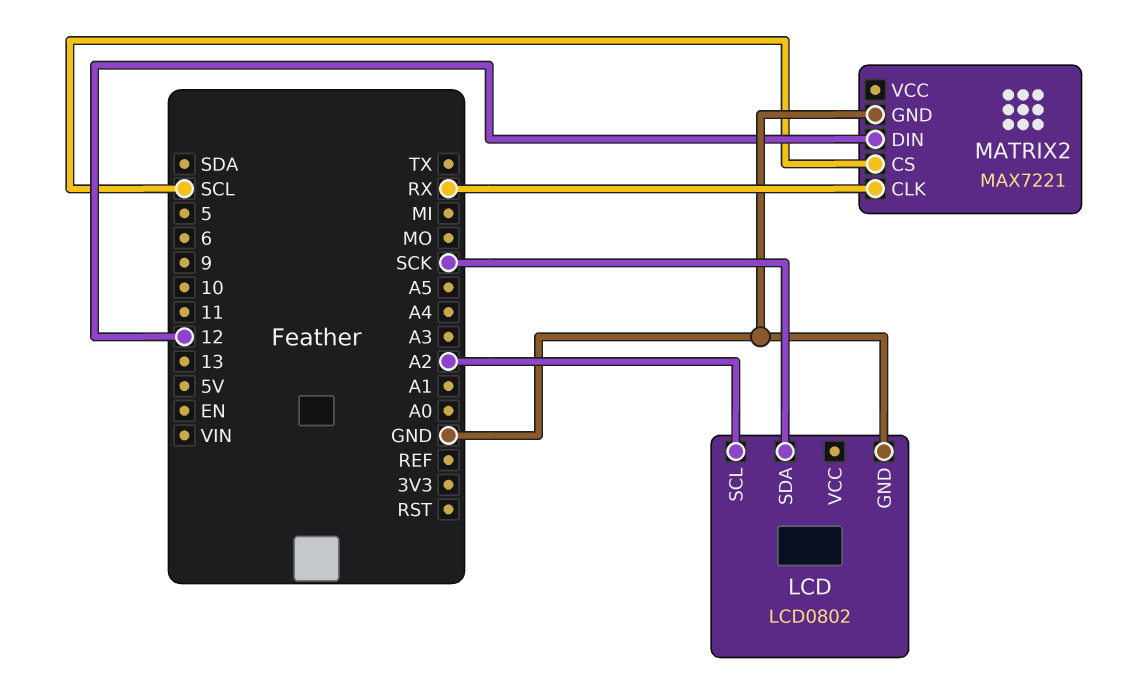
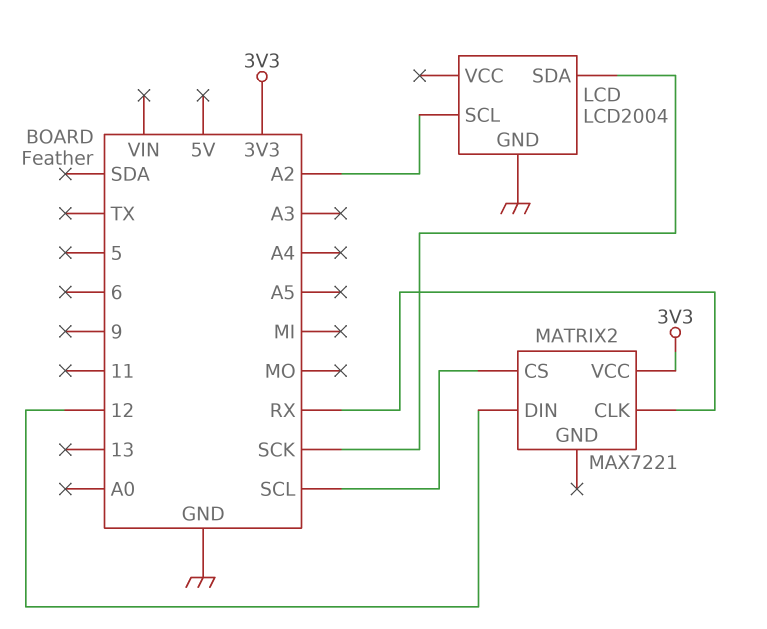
LCD: LCD0802 -> LCD2004
MATRIX2 pin GND: GND -> none
MATRIX2 pin VCC: none -> 3V3

